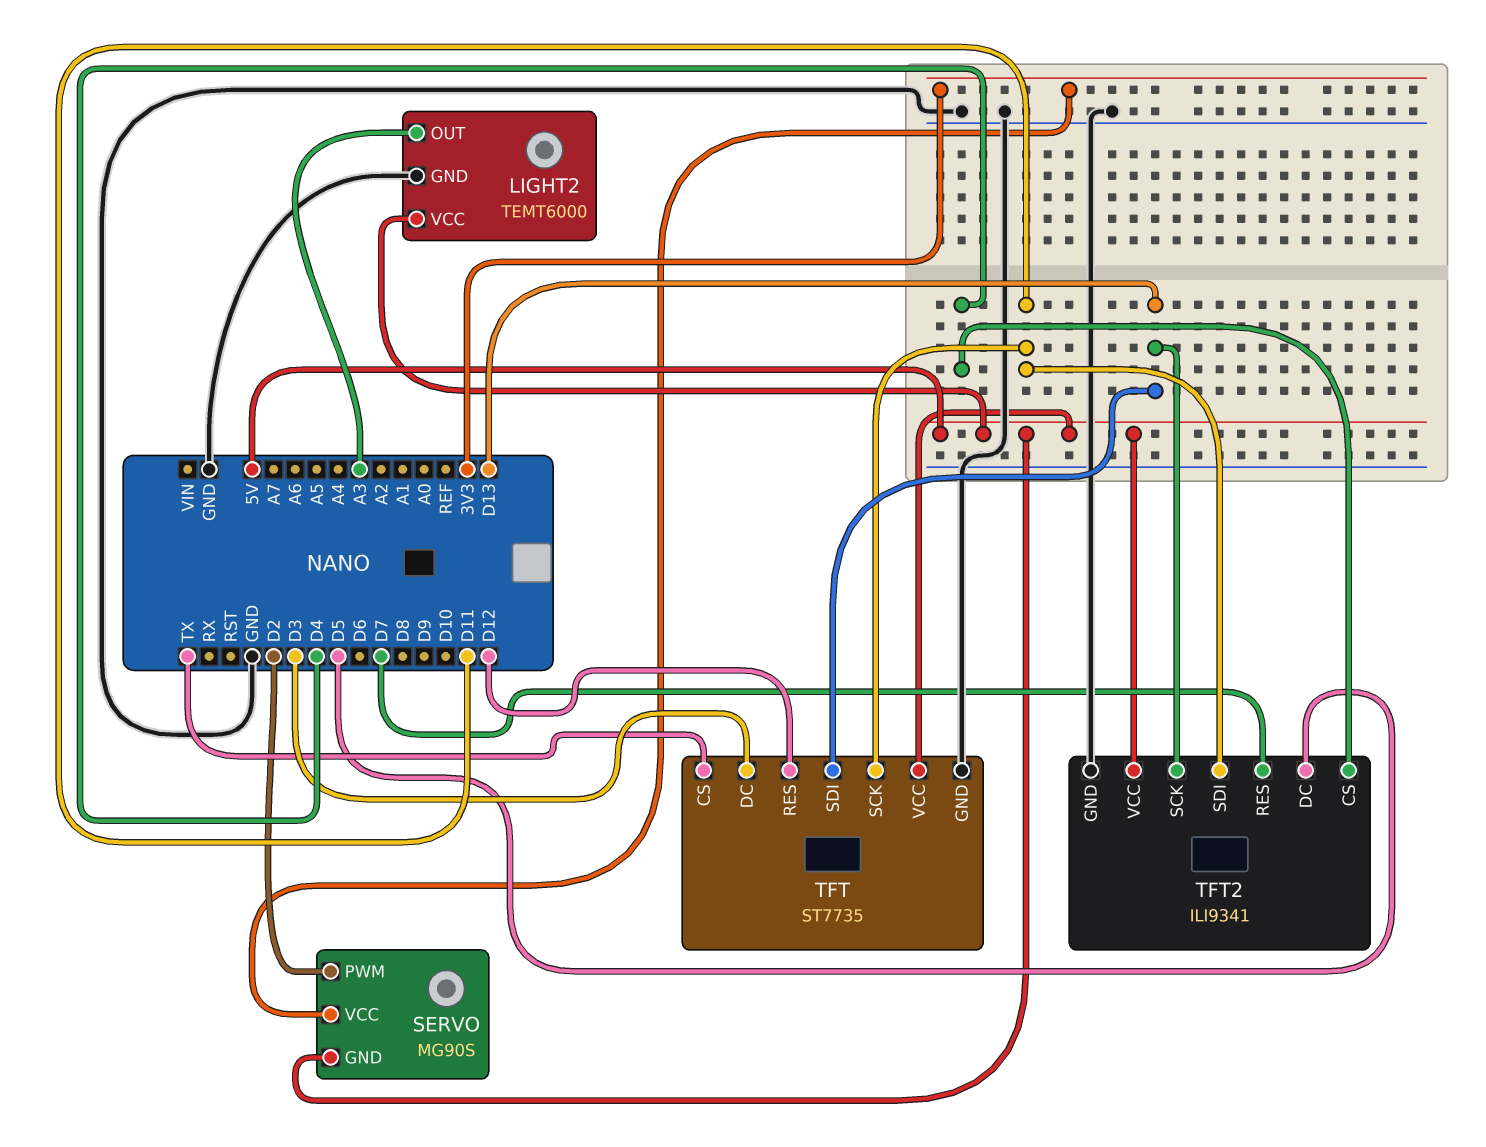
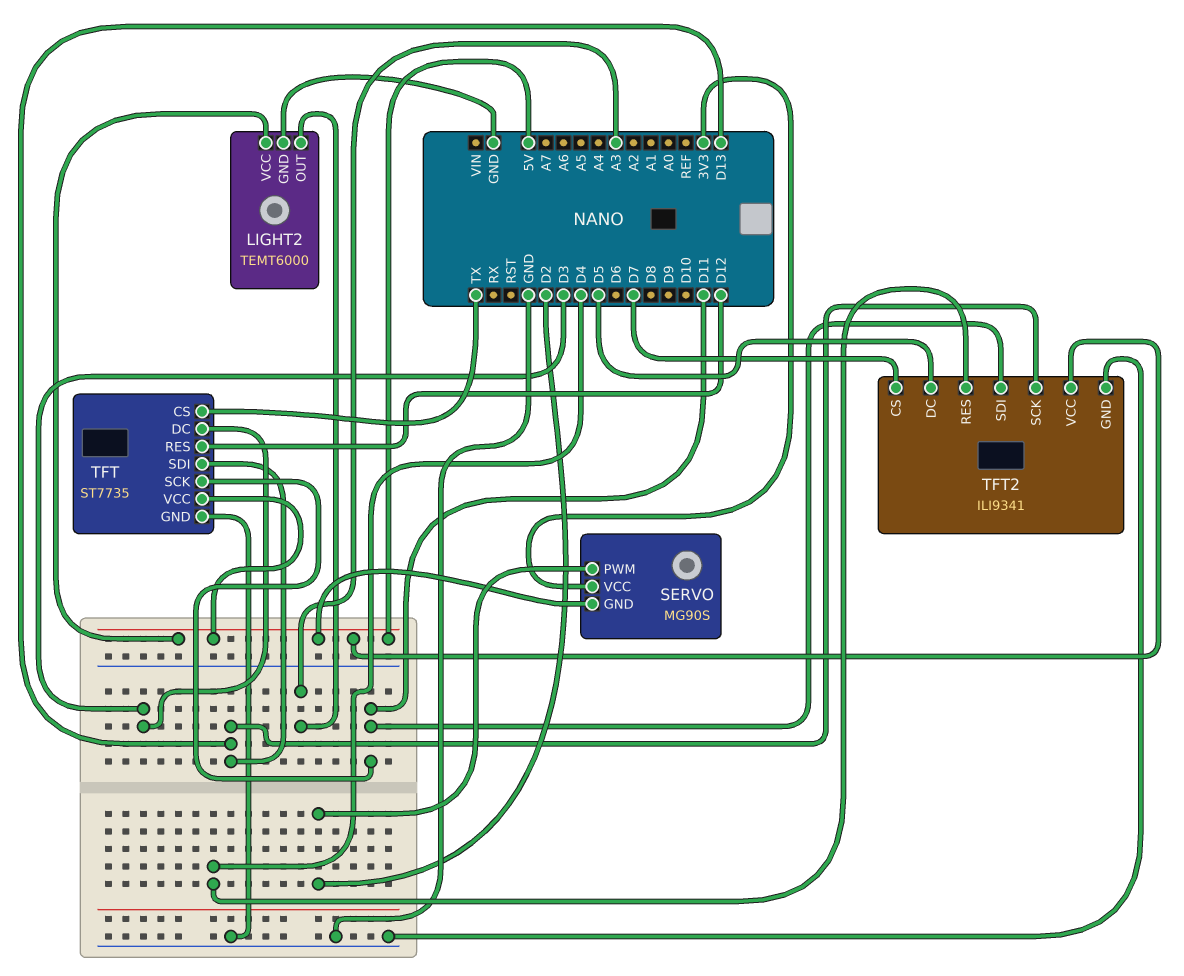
TFT2 pin CS: D4 -> D7
TFT2 pin RES: D7 -> D4

